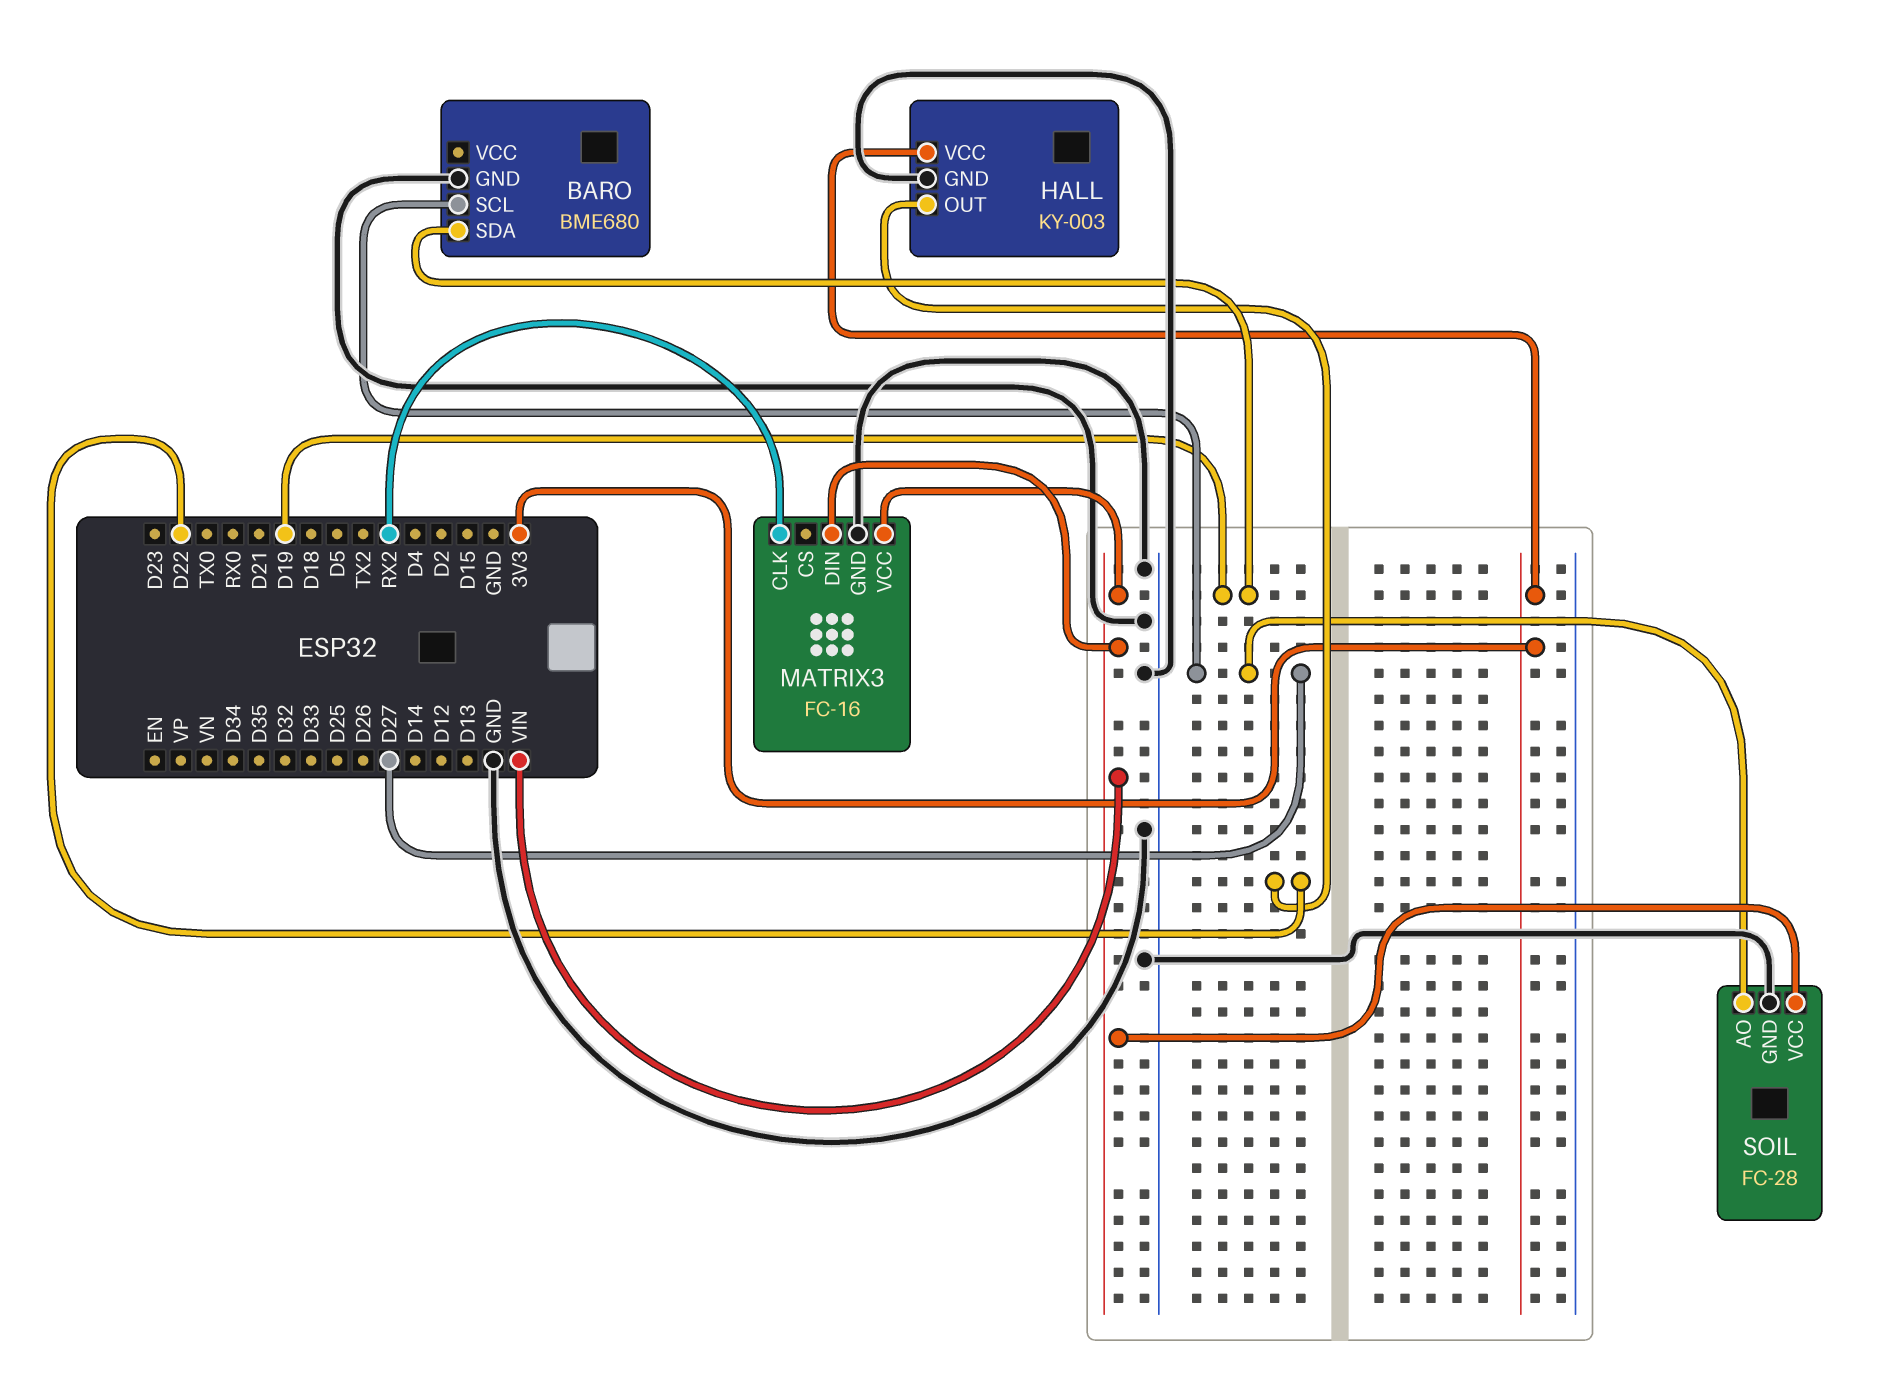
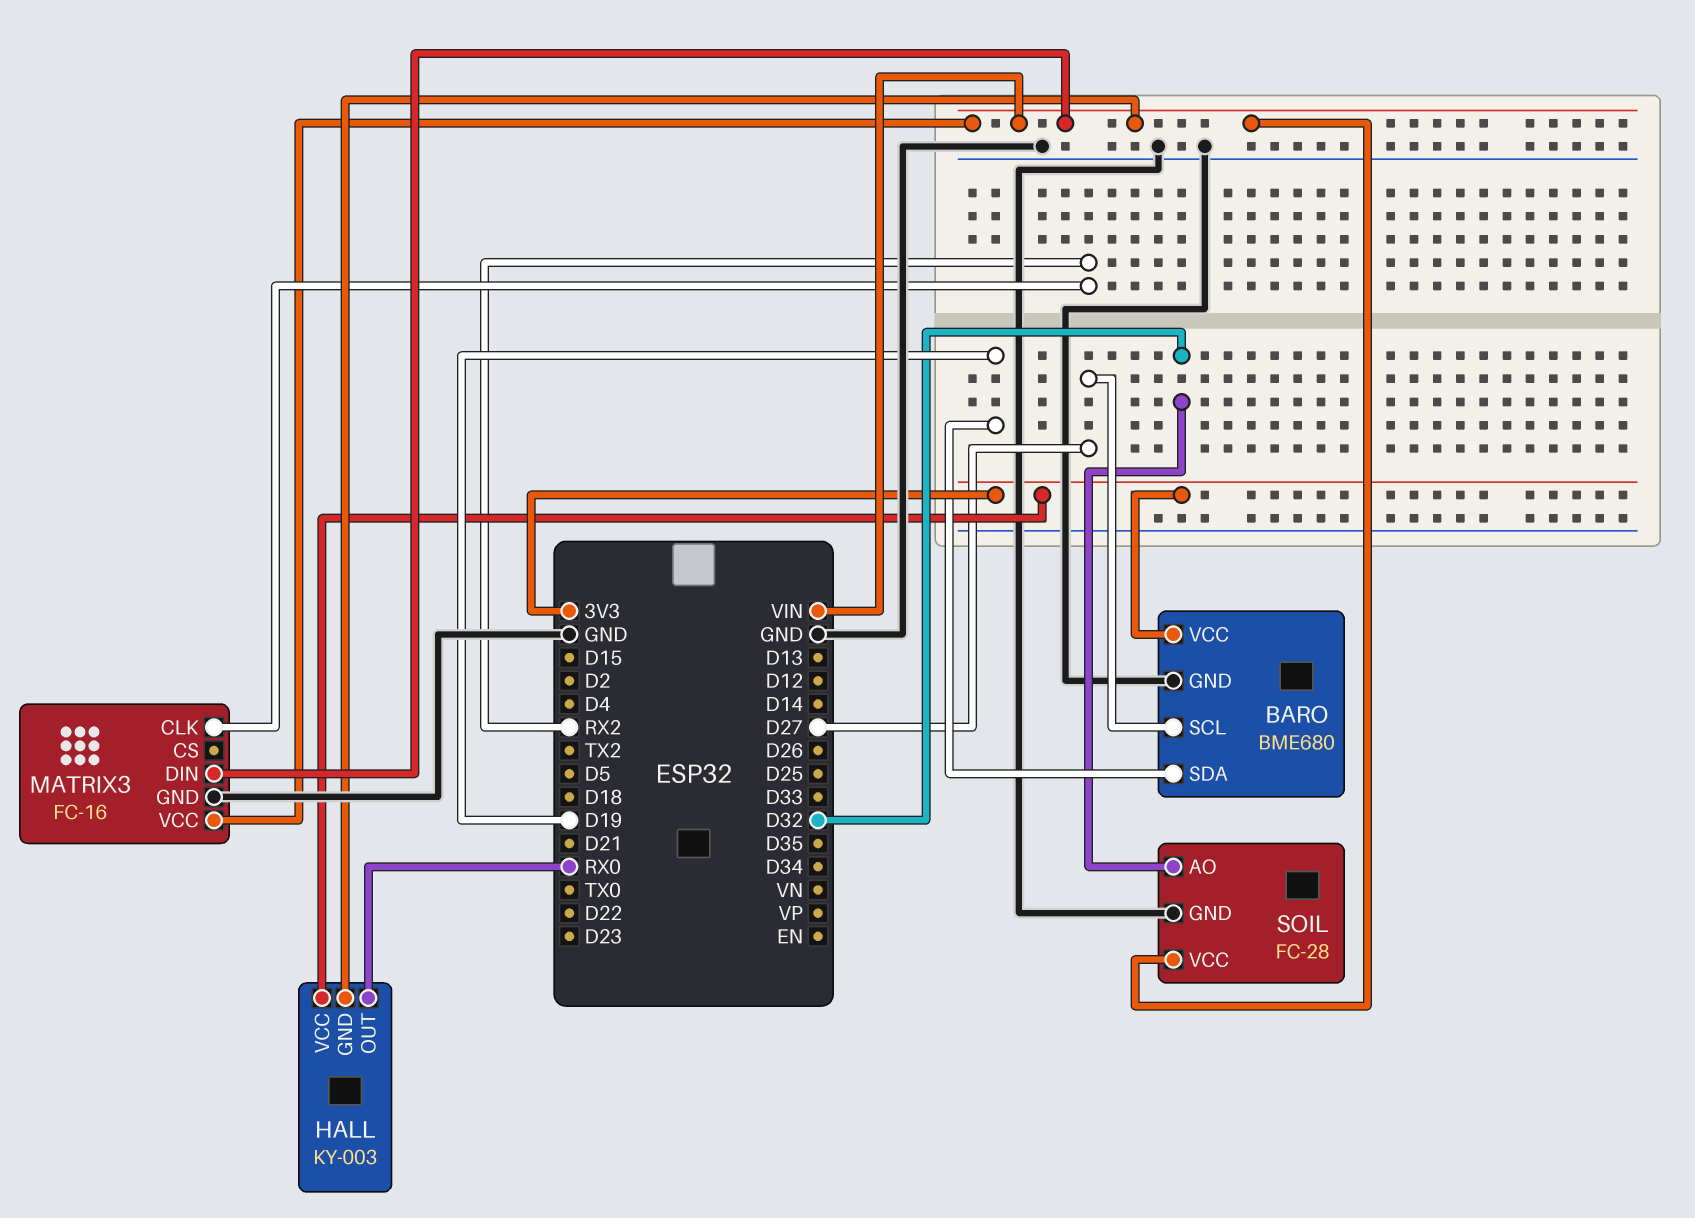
BARO pin VCC: none -> 3V3
HALL pin GND: GND -> VIN
HALL pin OUT: D22 -> RX0
SOIL pin AO: D27 -> D32

